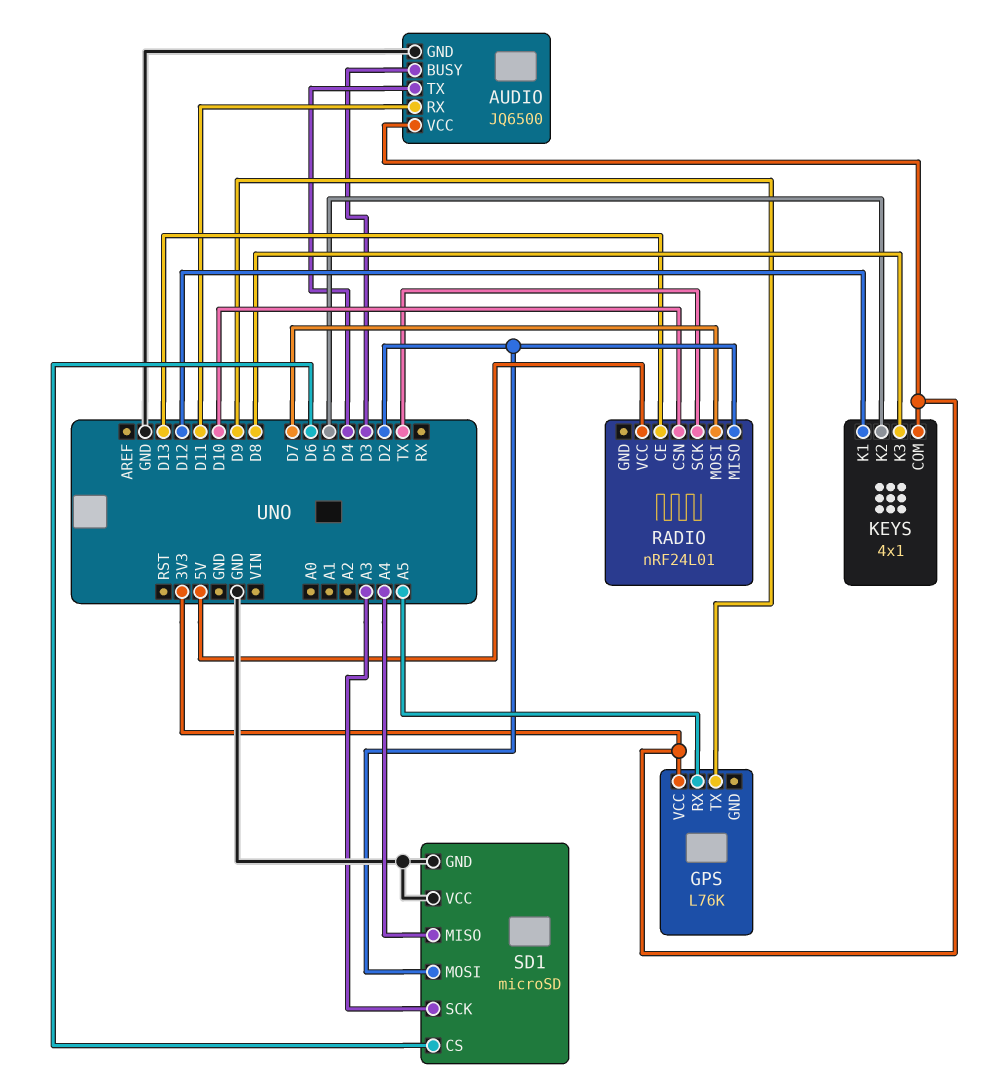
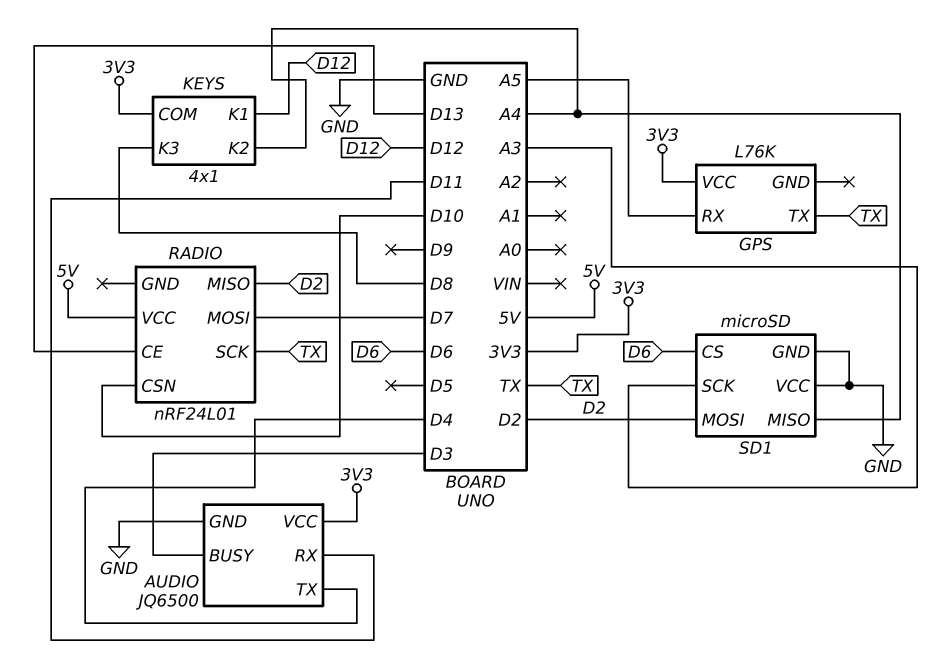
GPS pin TX: D9 -> TX
KEYS pin K2: D5 -> A4

